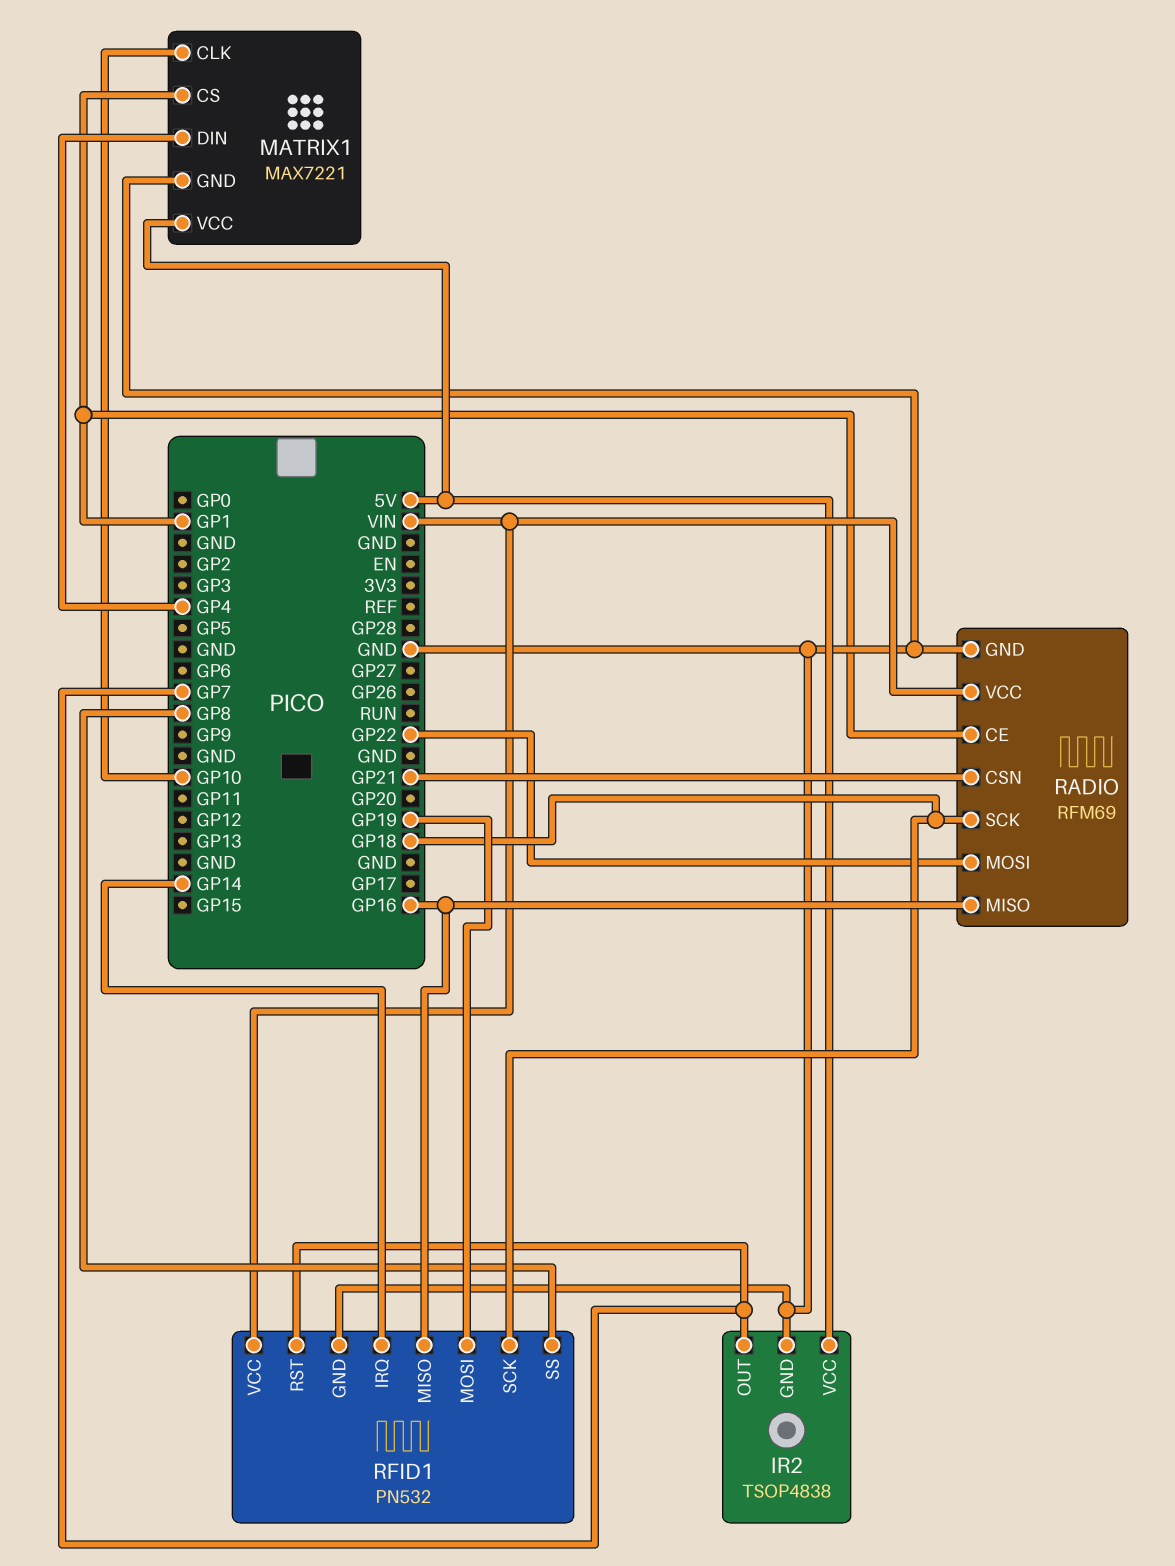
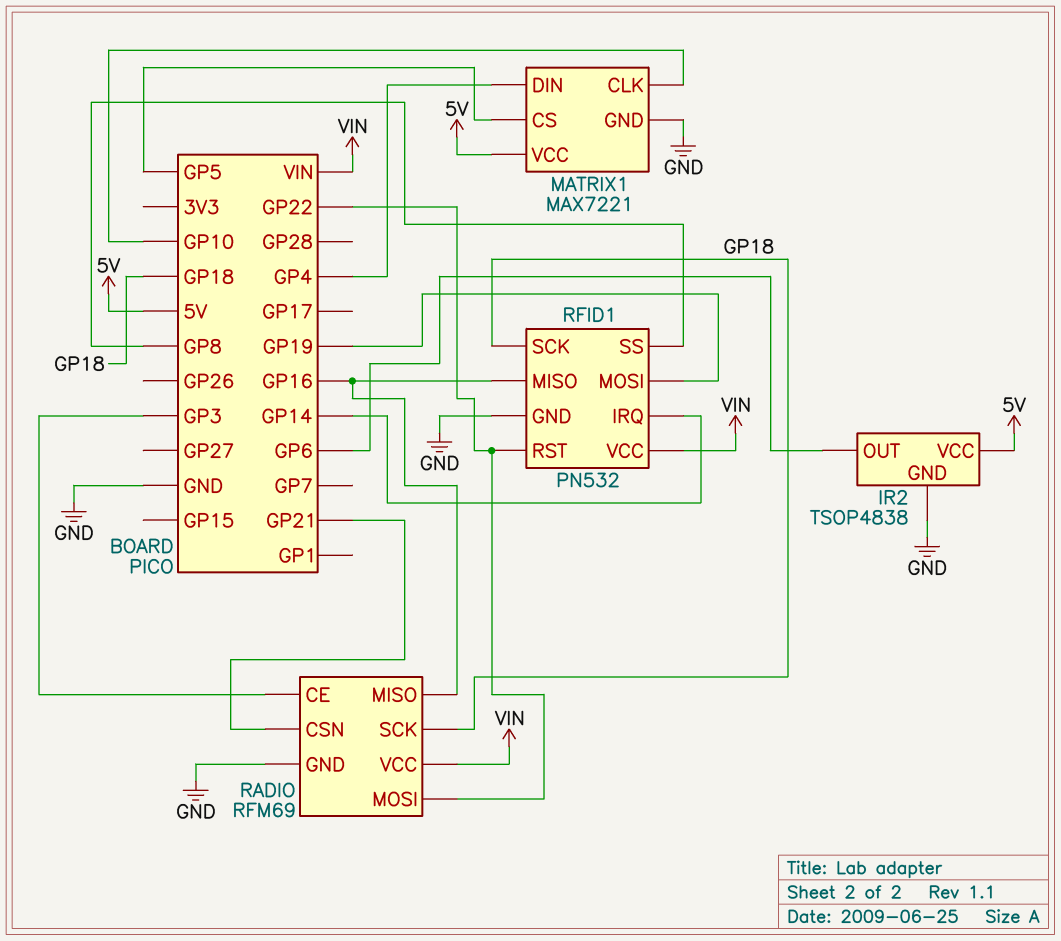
IR2 pin OUT: GP7 -> GP6
MATRIX1 pin CS: GP1 -> GP5
RADIO pin CE: GP1 -> GP3
RFID1 pin RST: GP7 -> GP22

